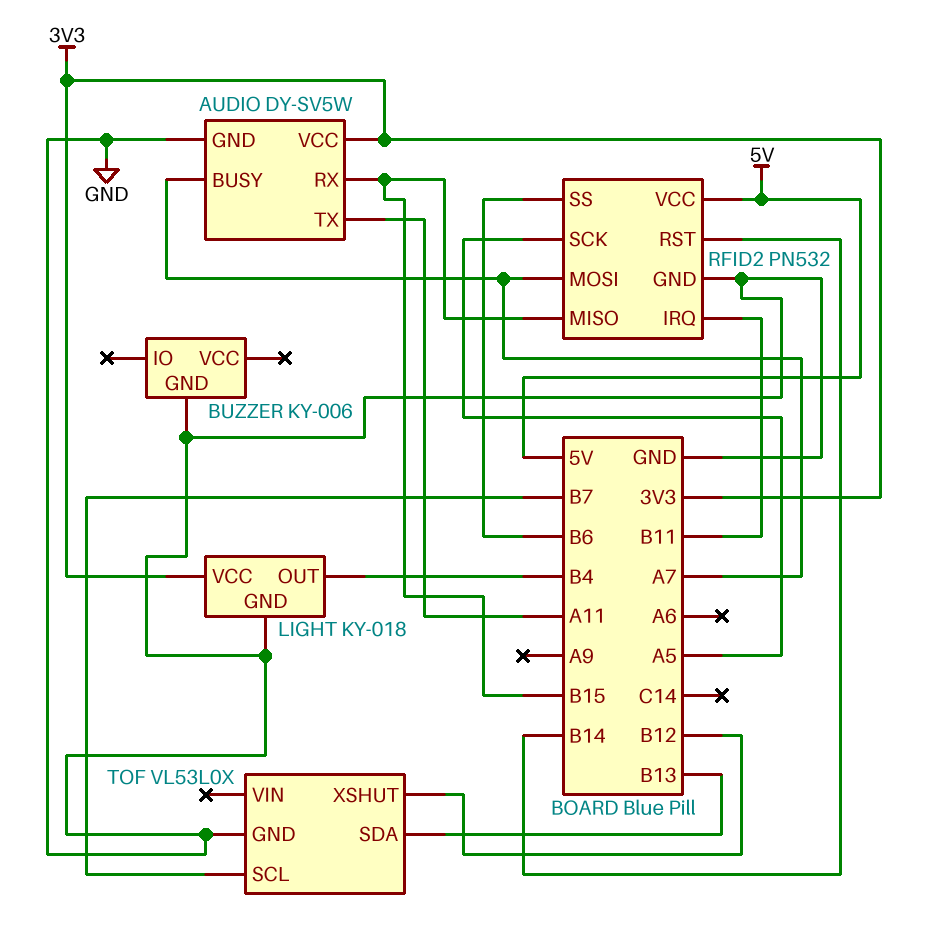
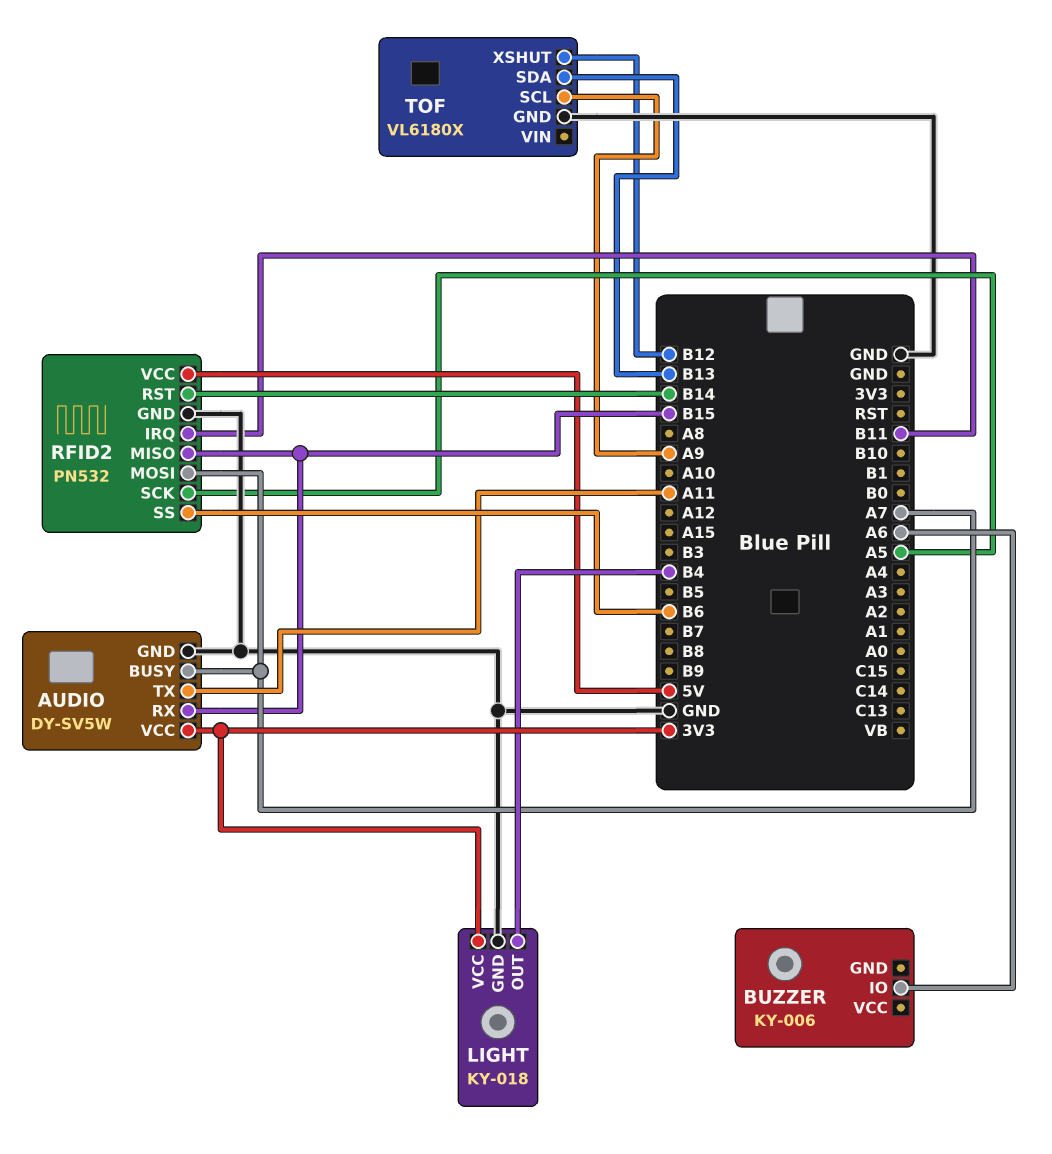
BUZZER pin GND: GND -> none
BUZZER pin IO: none -> A6
TOF: VL53L0X -> VL6180X
TOF pin SCL: B7 -> A9

